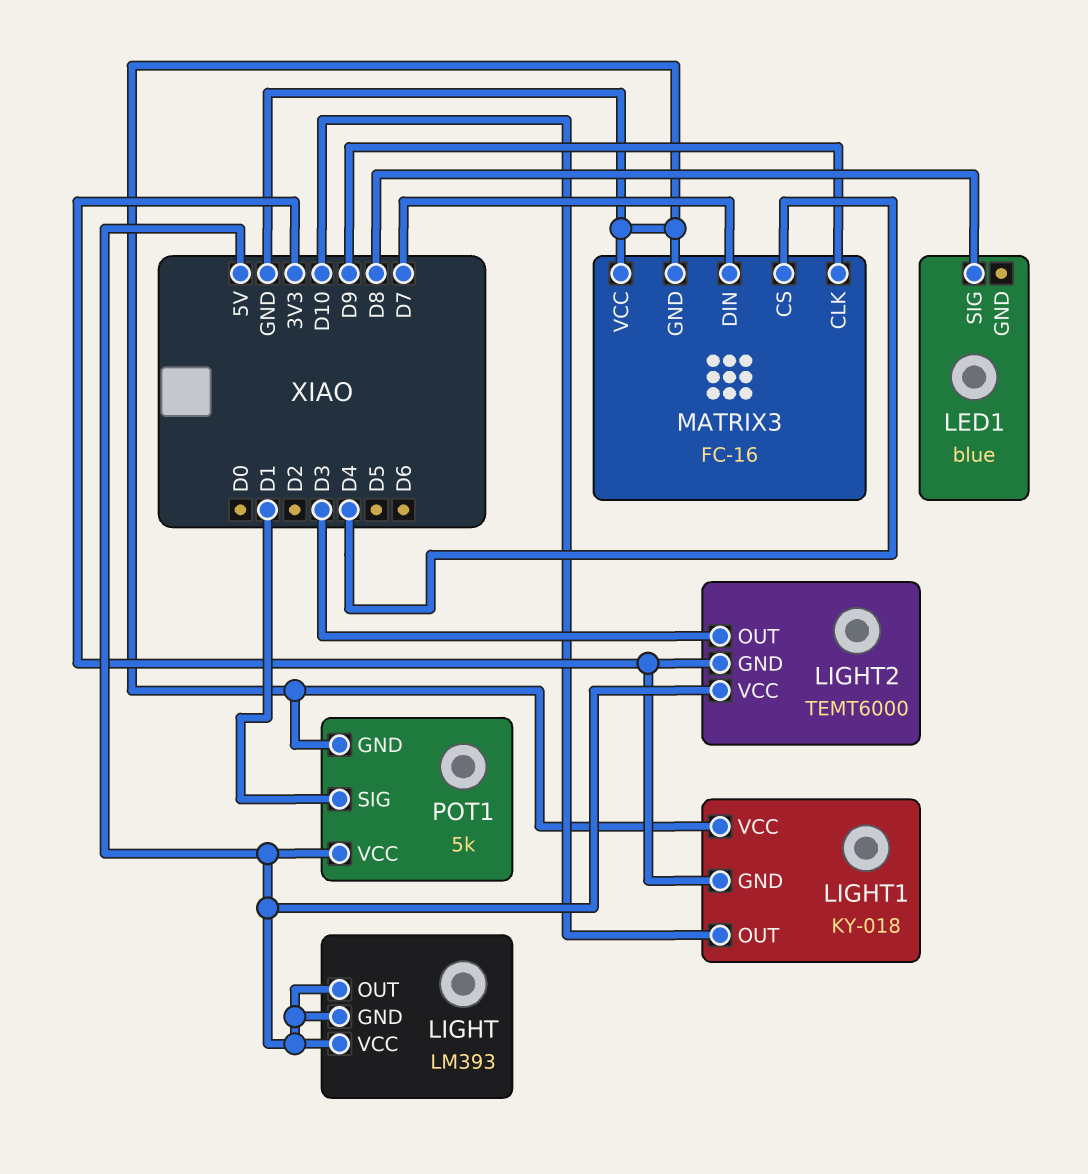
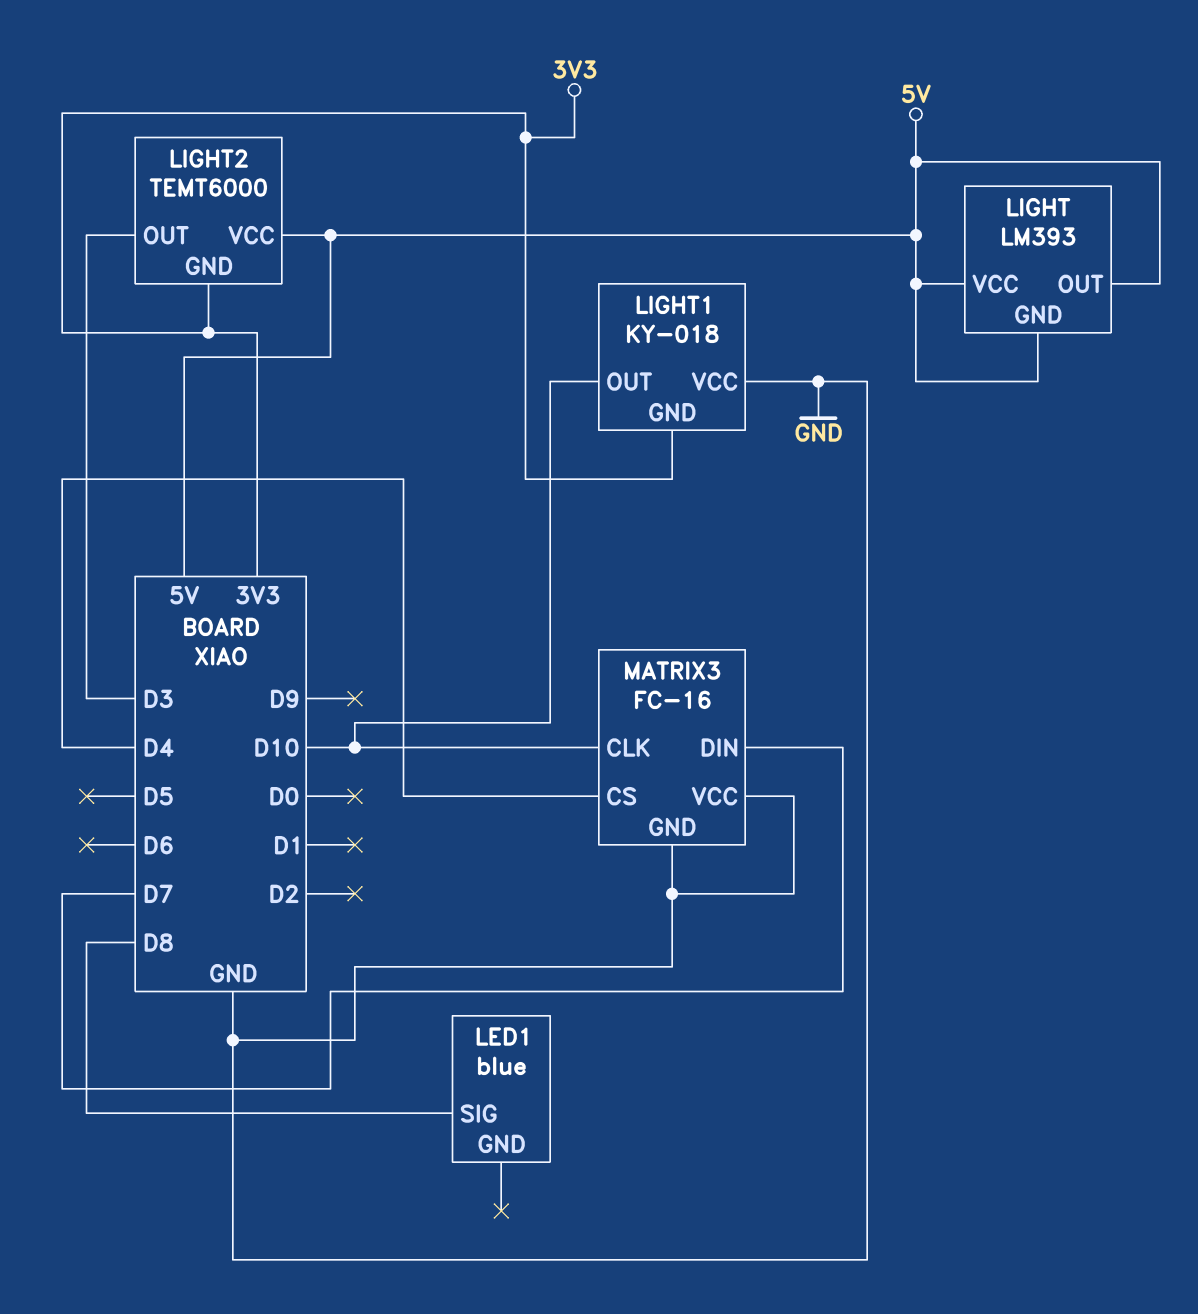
MATRIX3 pin CLK: D9 -> D10
POT1: 5k -> none
POT1 pin GND: GND -> none
POT1 pin SIG: D1 -> none
POT1 pin VCC: 5V -> none

